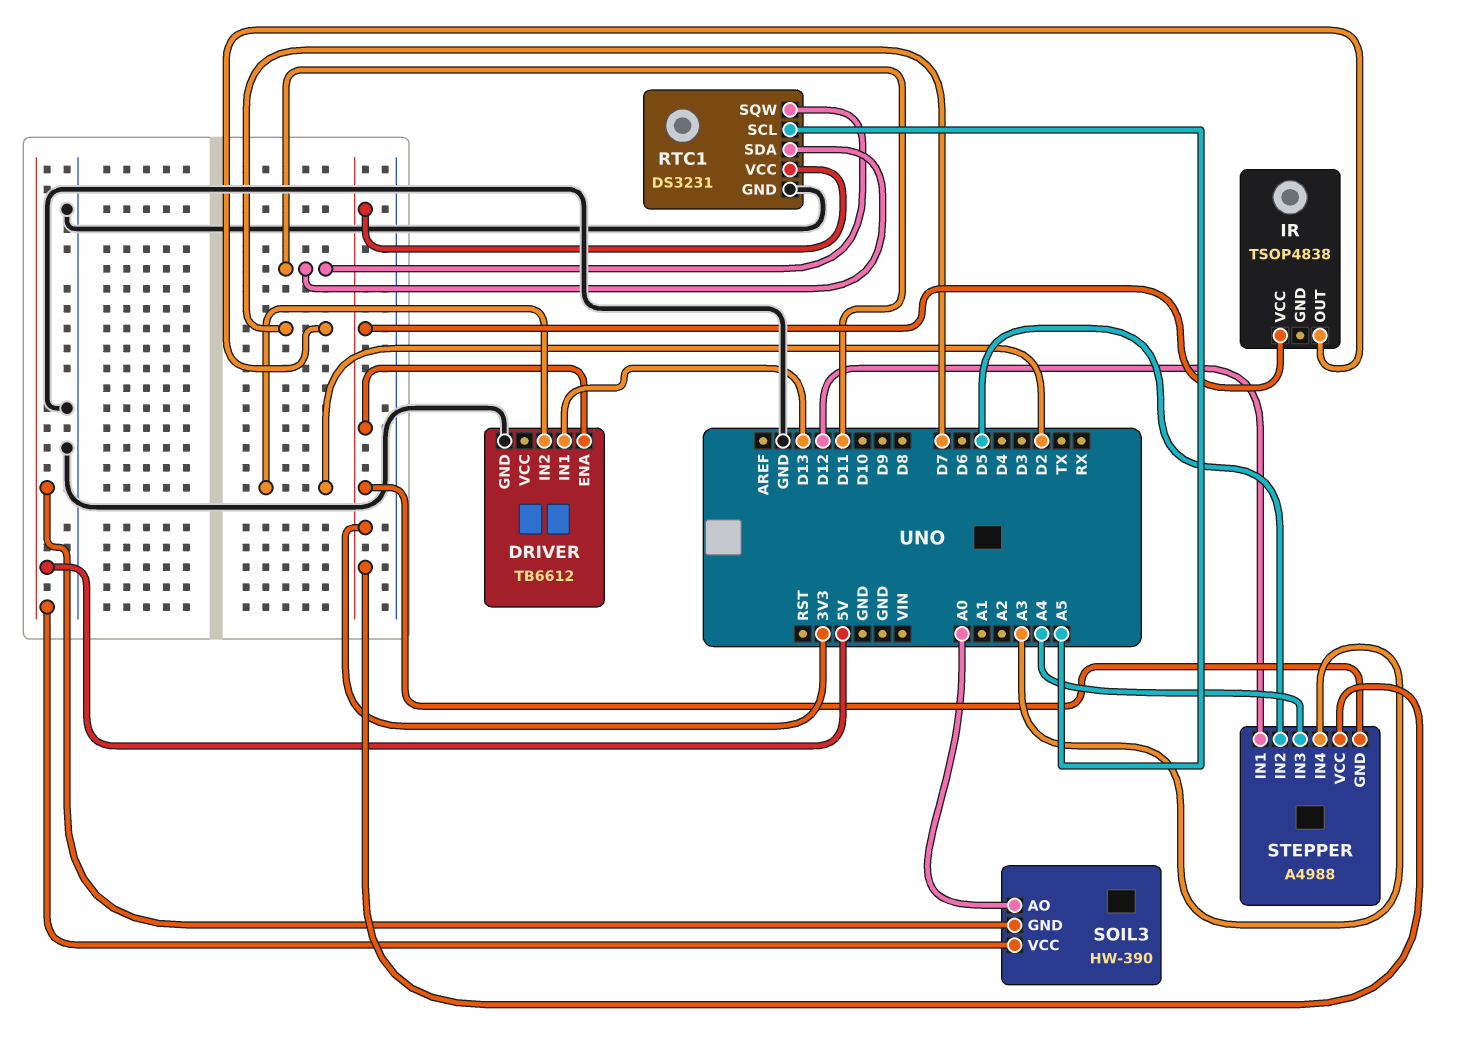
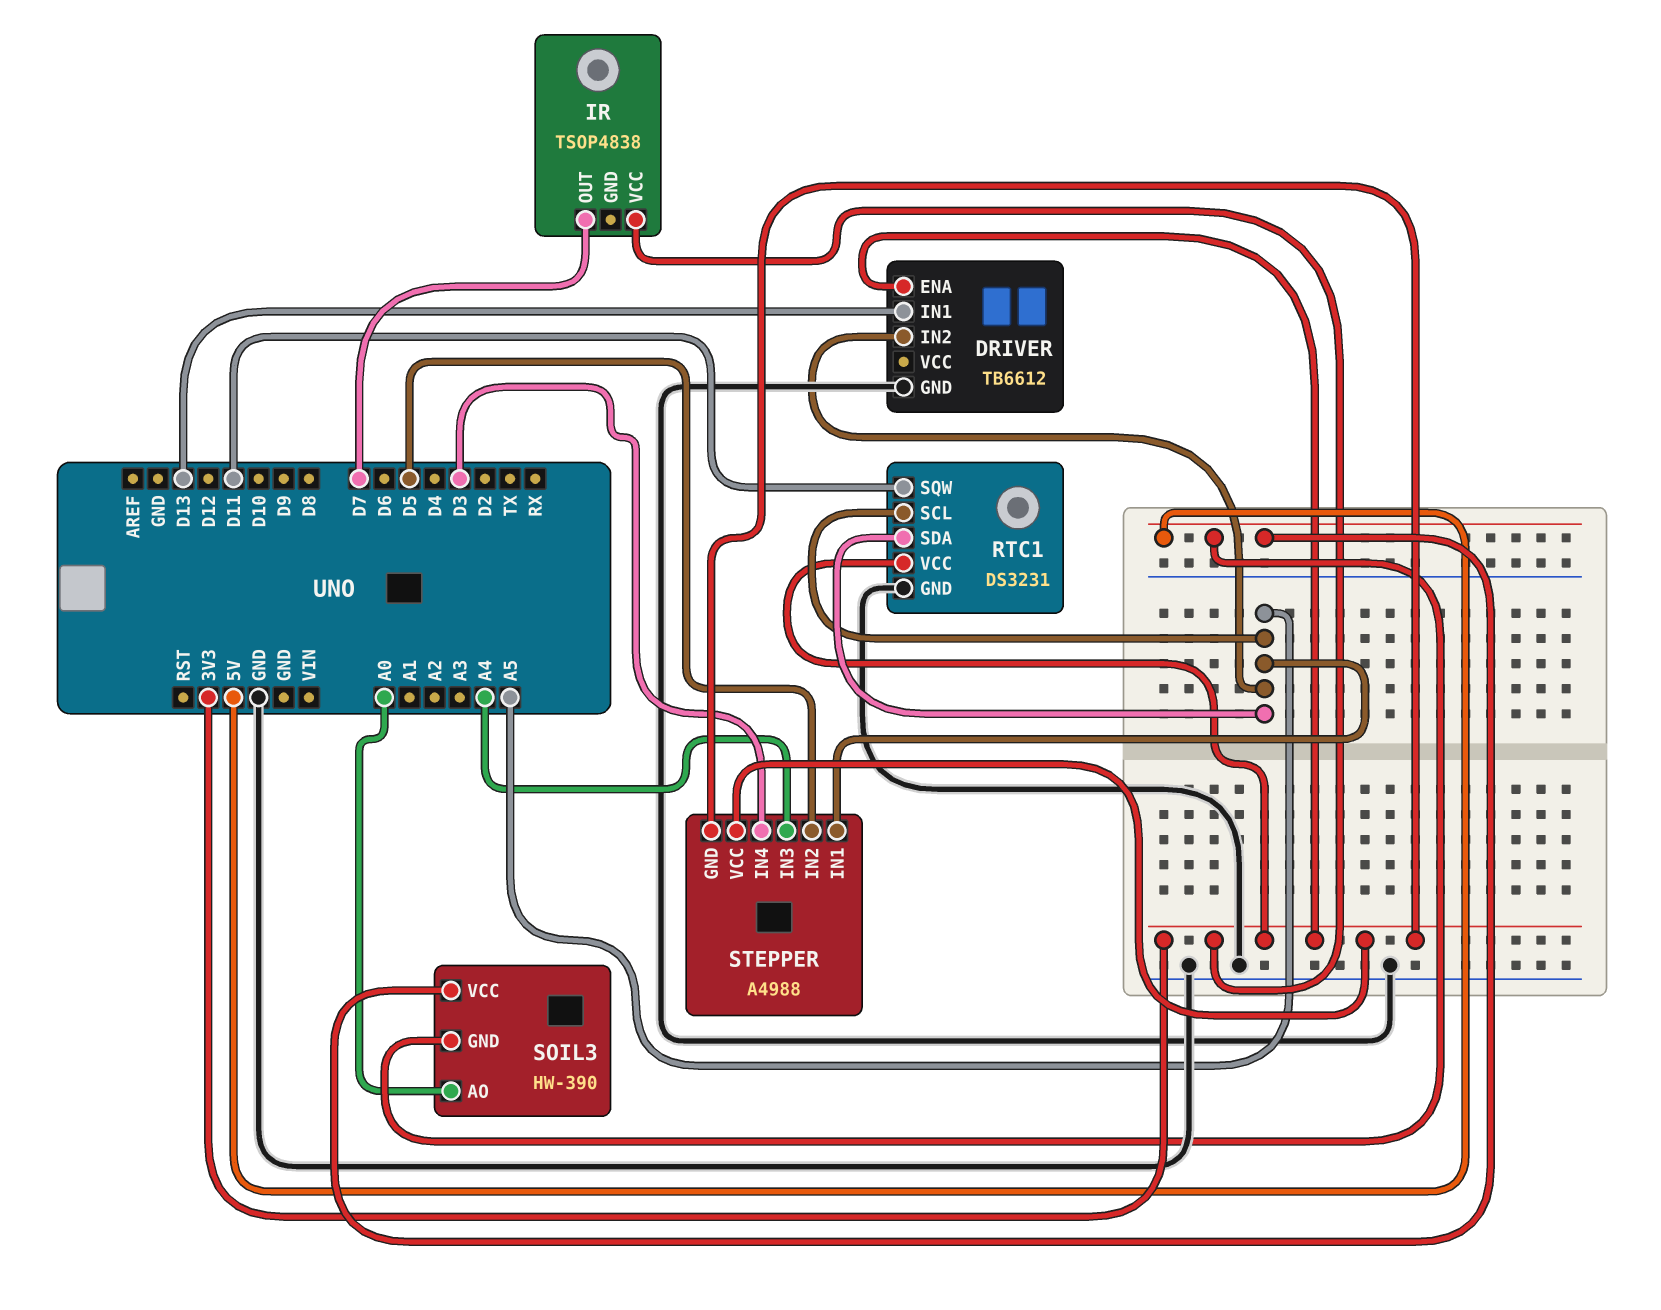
DRIVER pin IN2: D2 -> A5
RTC1 pin SDA: D11 -> A5
STEPPER pin IN1: D12 -> A5
STEPPER pin IN4: A3 -> D3

